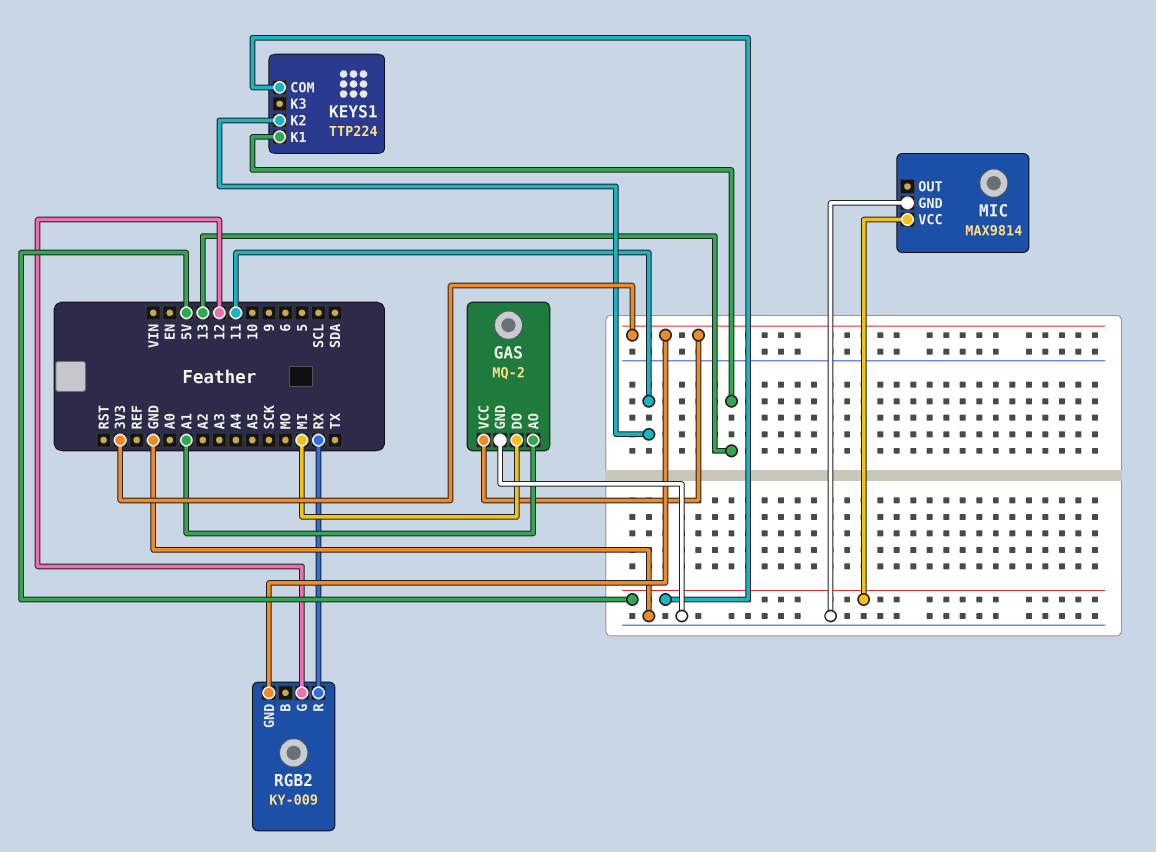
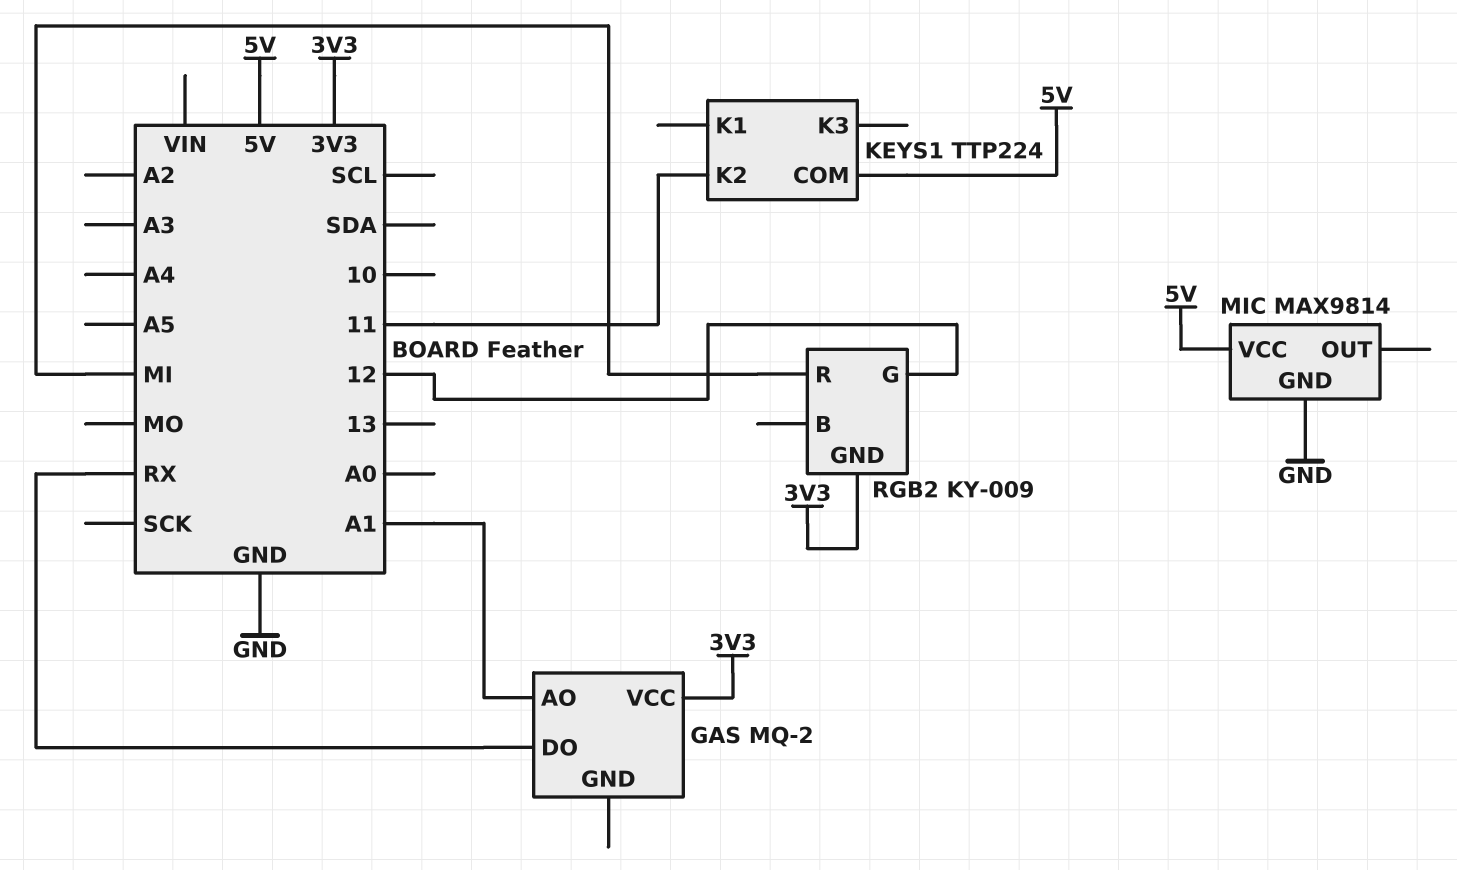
GAS pin DO: MI -> RX
GAS pin GND: GND -> none
KEYS1 pin K1: 13 -> none
RGB2 pin R: RX -> MI

